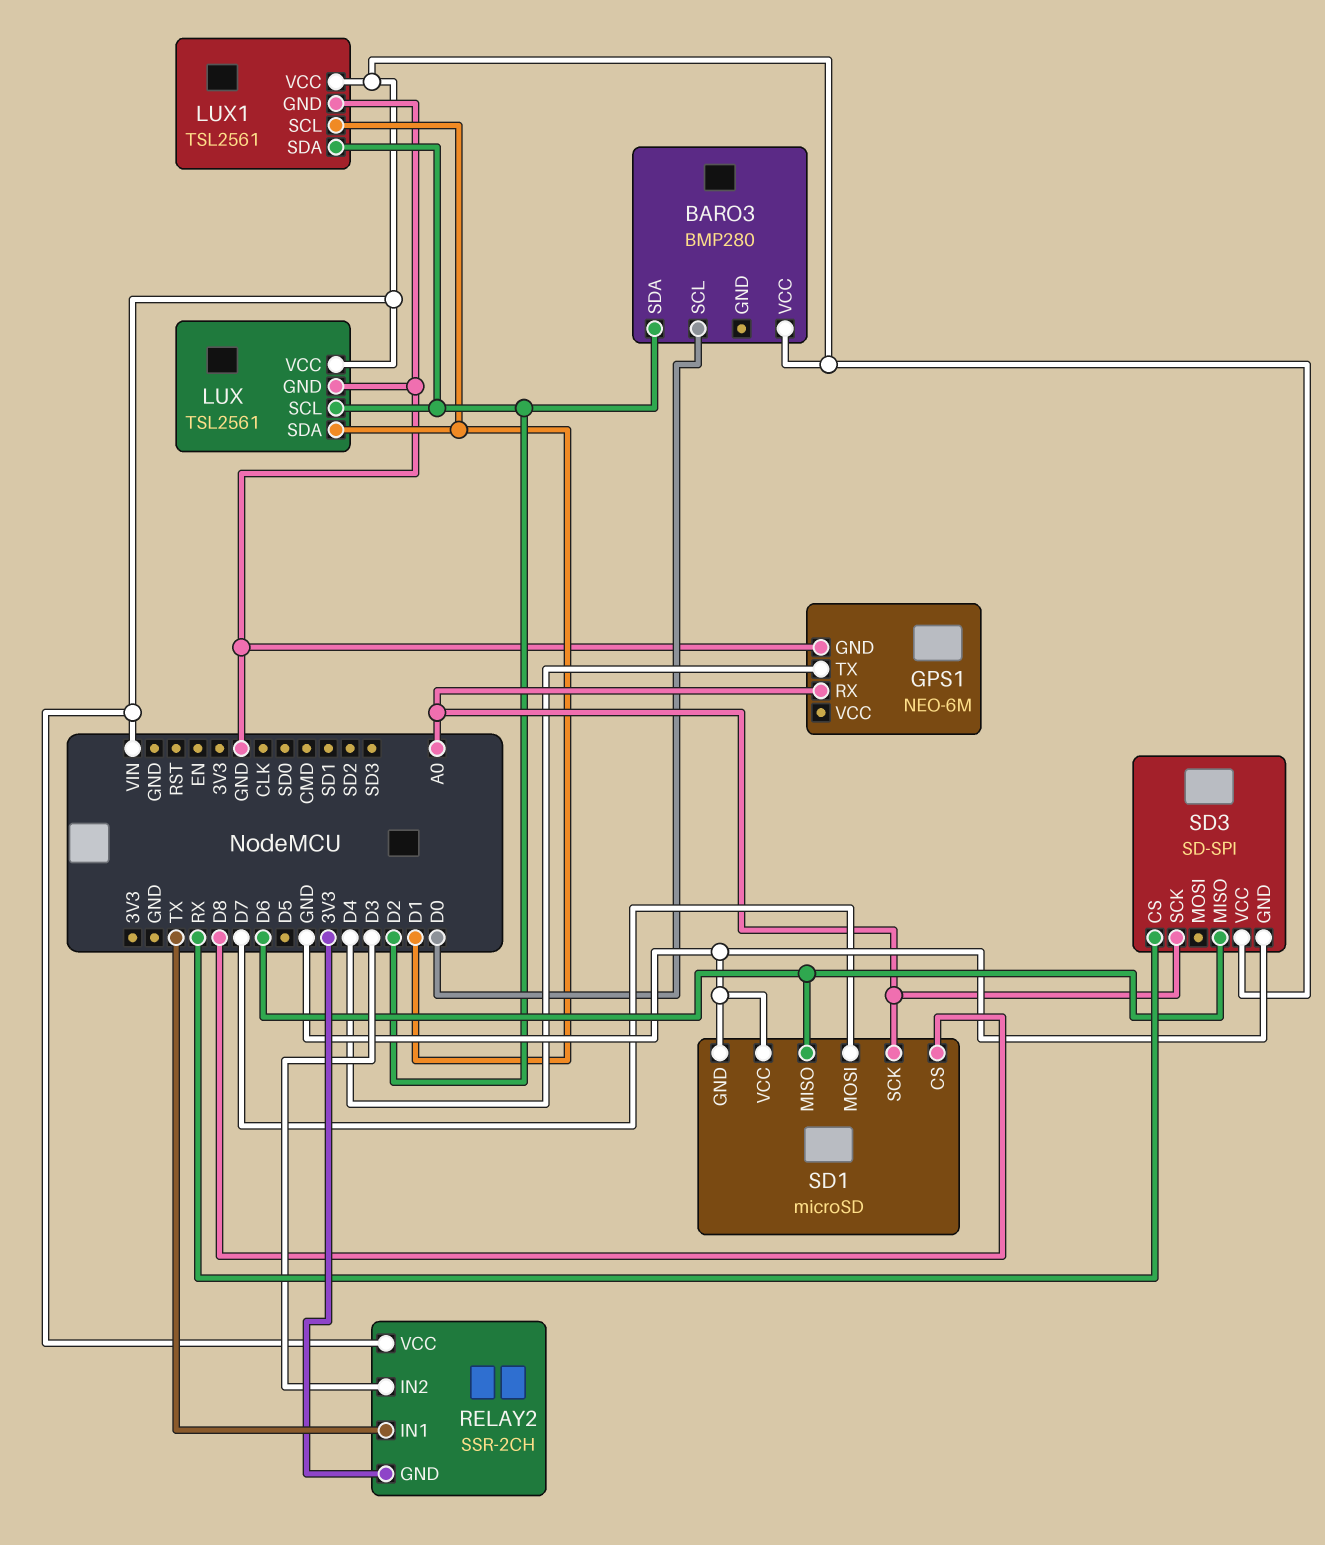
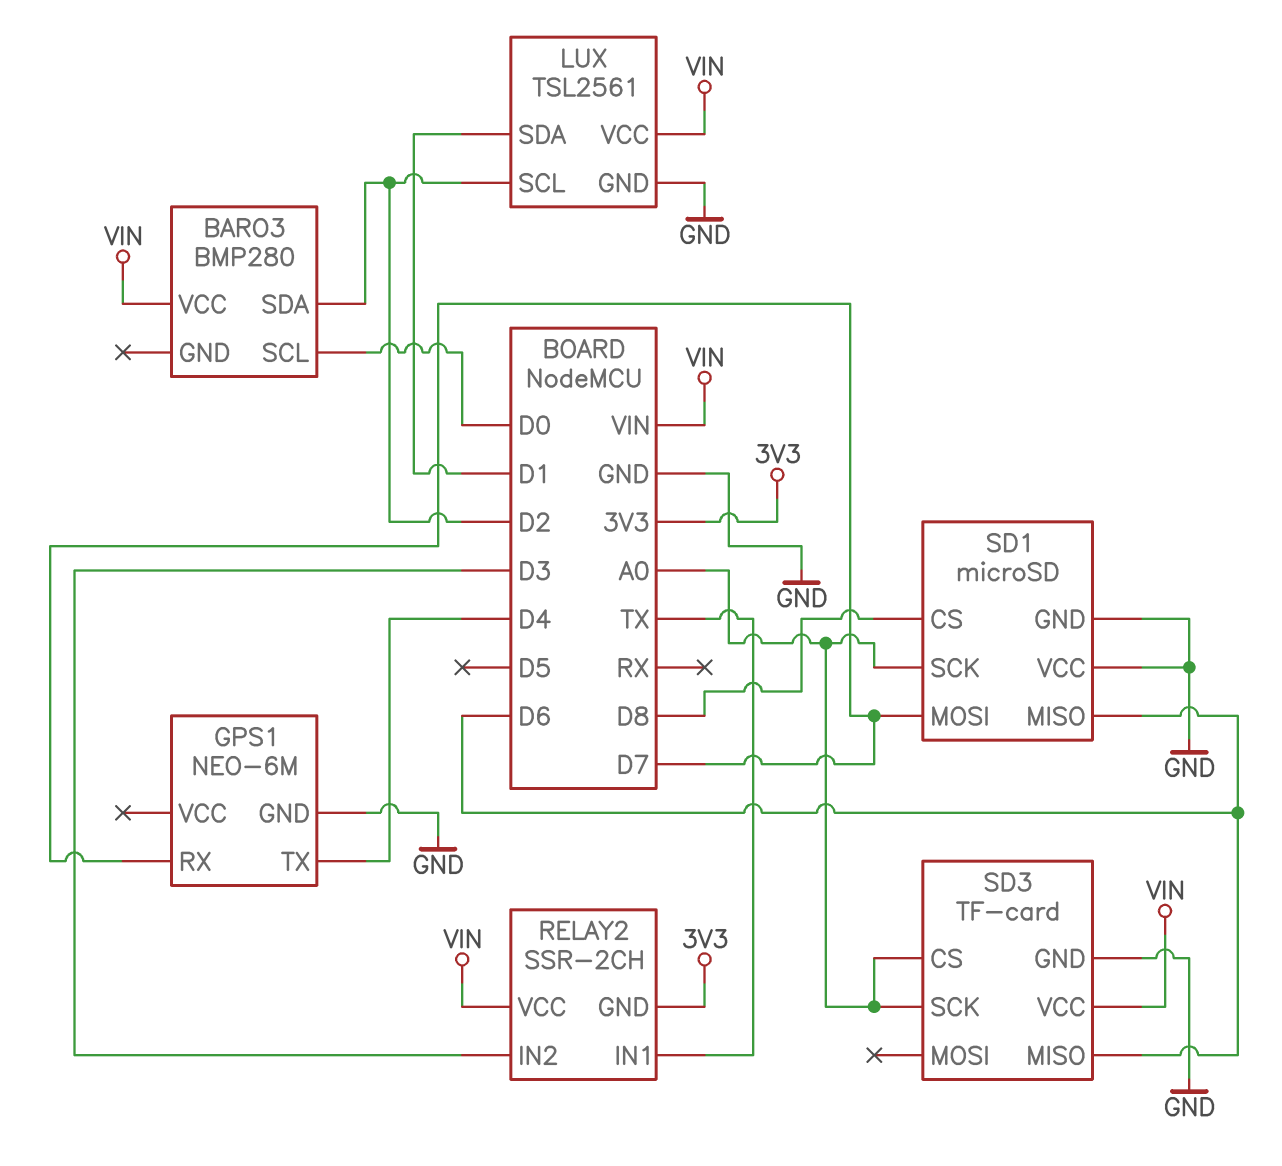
GPS1 pin RX: A0 -> D7
LUX1: TSL2561 -> none
LUX1 pin GND: GND -> none
LUX1 pin SCL: D1 -> none
LUX1 pin SDA: D2 -> none
LUX1 pin VCC: VIN -> none
SD3: SD-SPI -> TF-card
SD3 pin CS: RX -> A0

